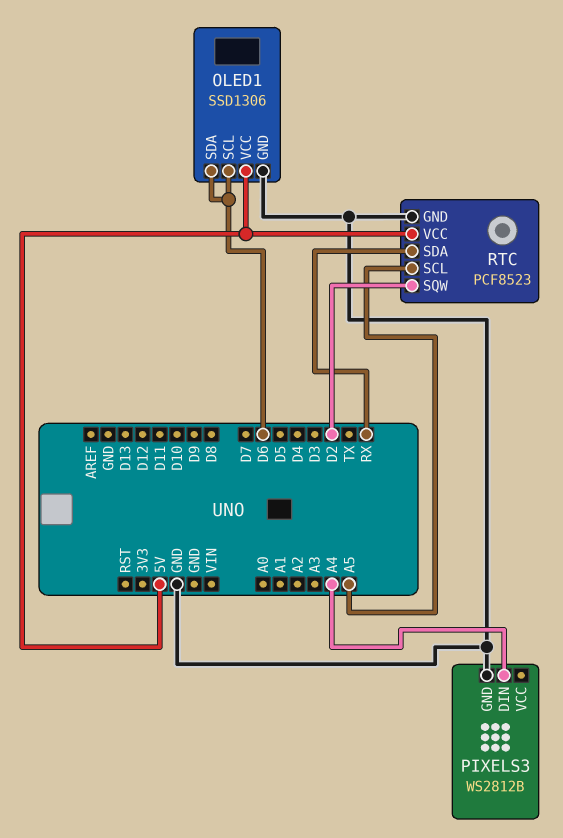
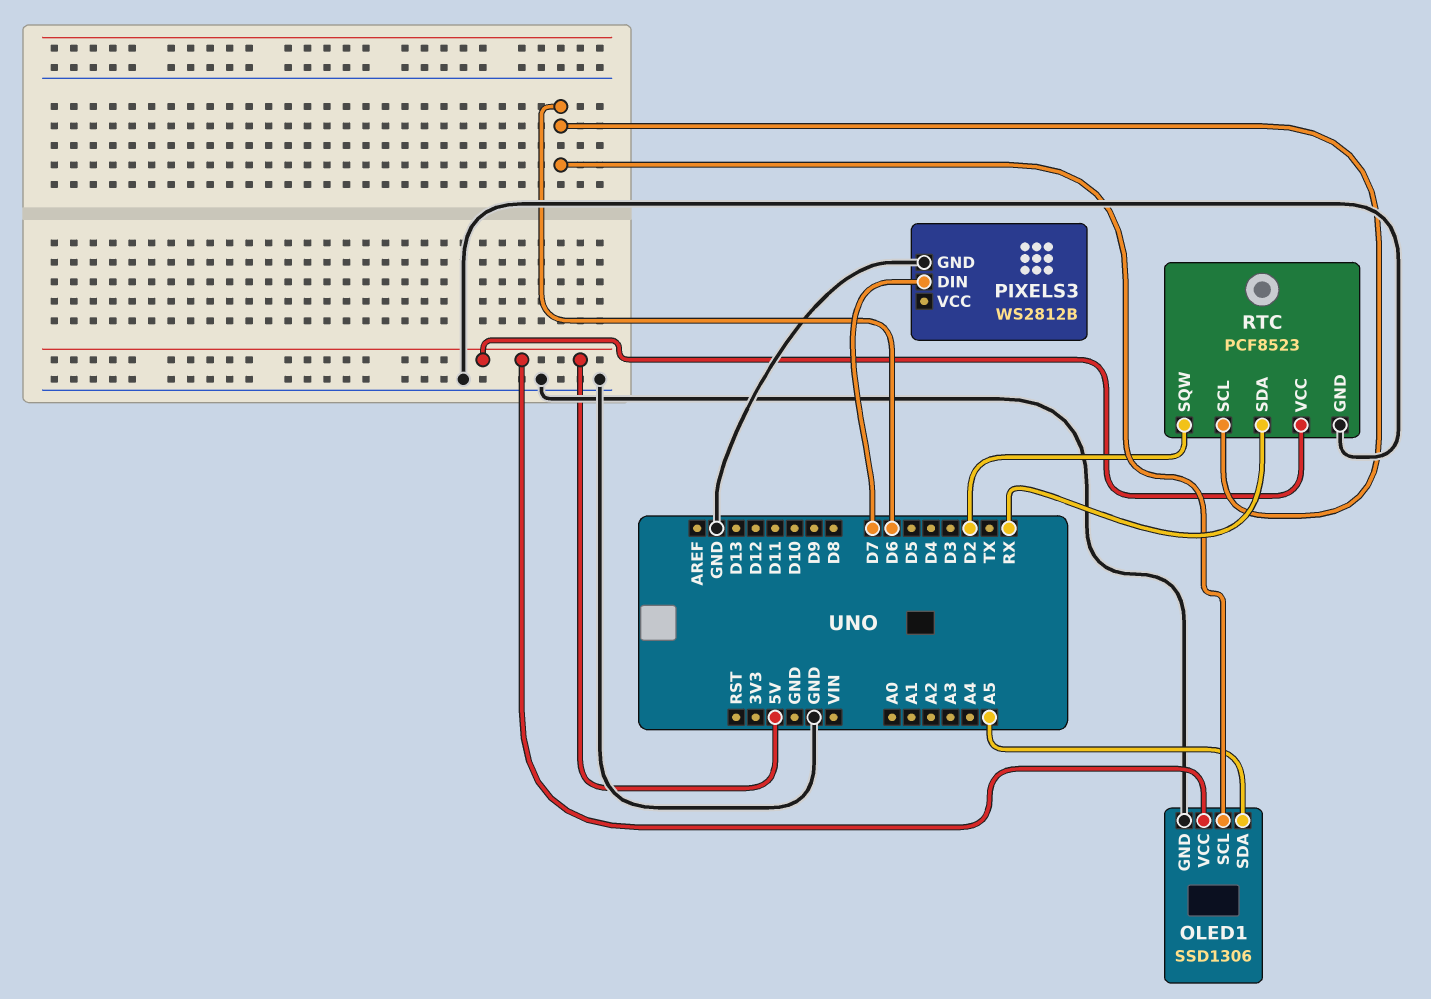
OLED1 pin SDA: D6 -> A5
PIXELS3 pin DIN: A4 -> D7
RTC pin SCL: A5 -> D6

